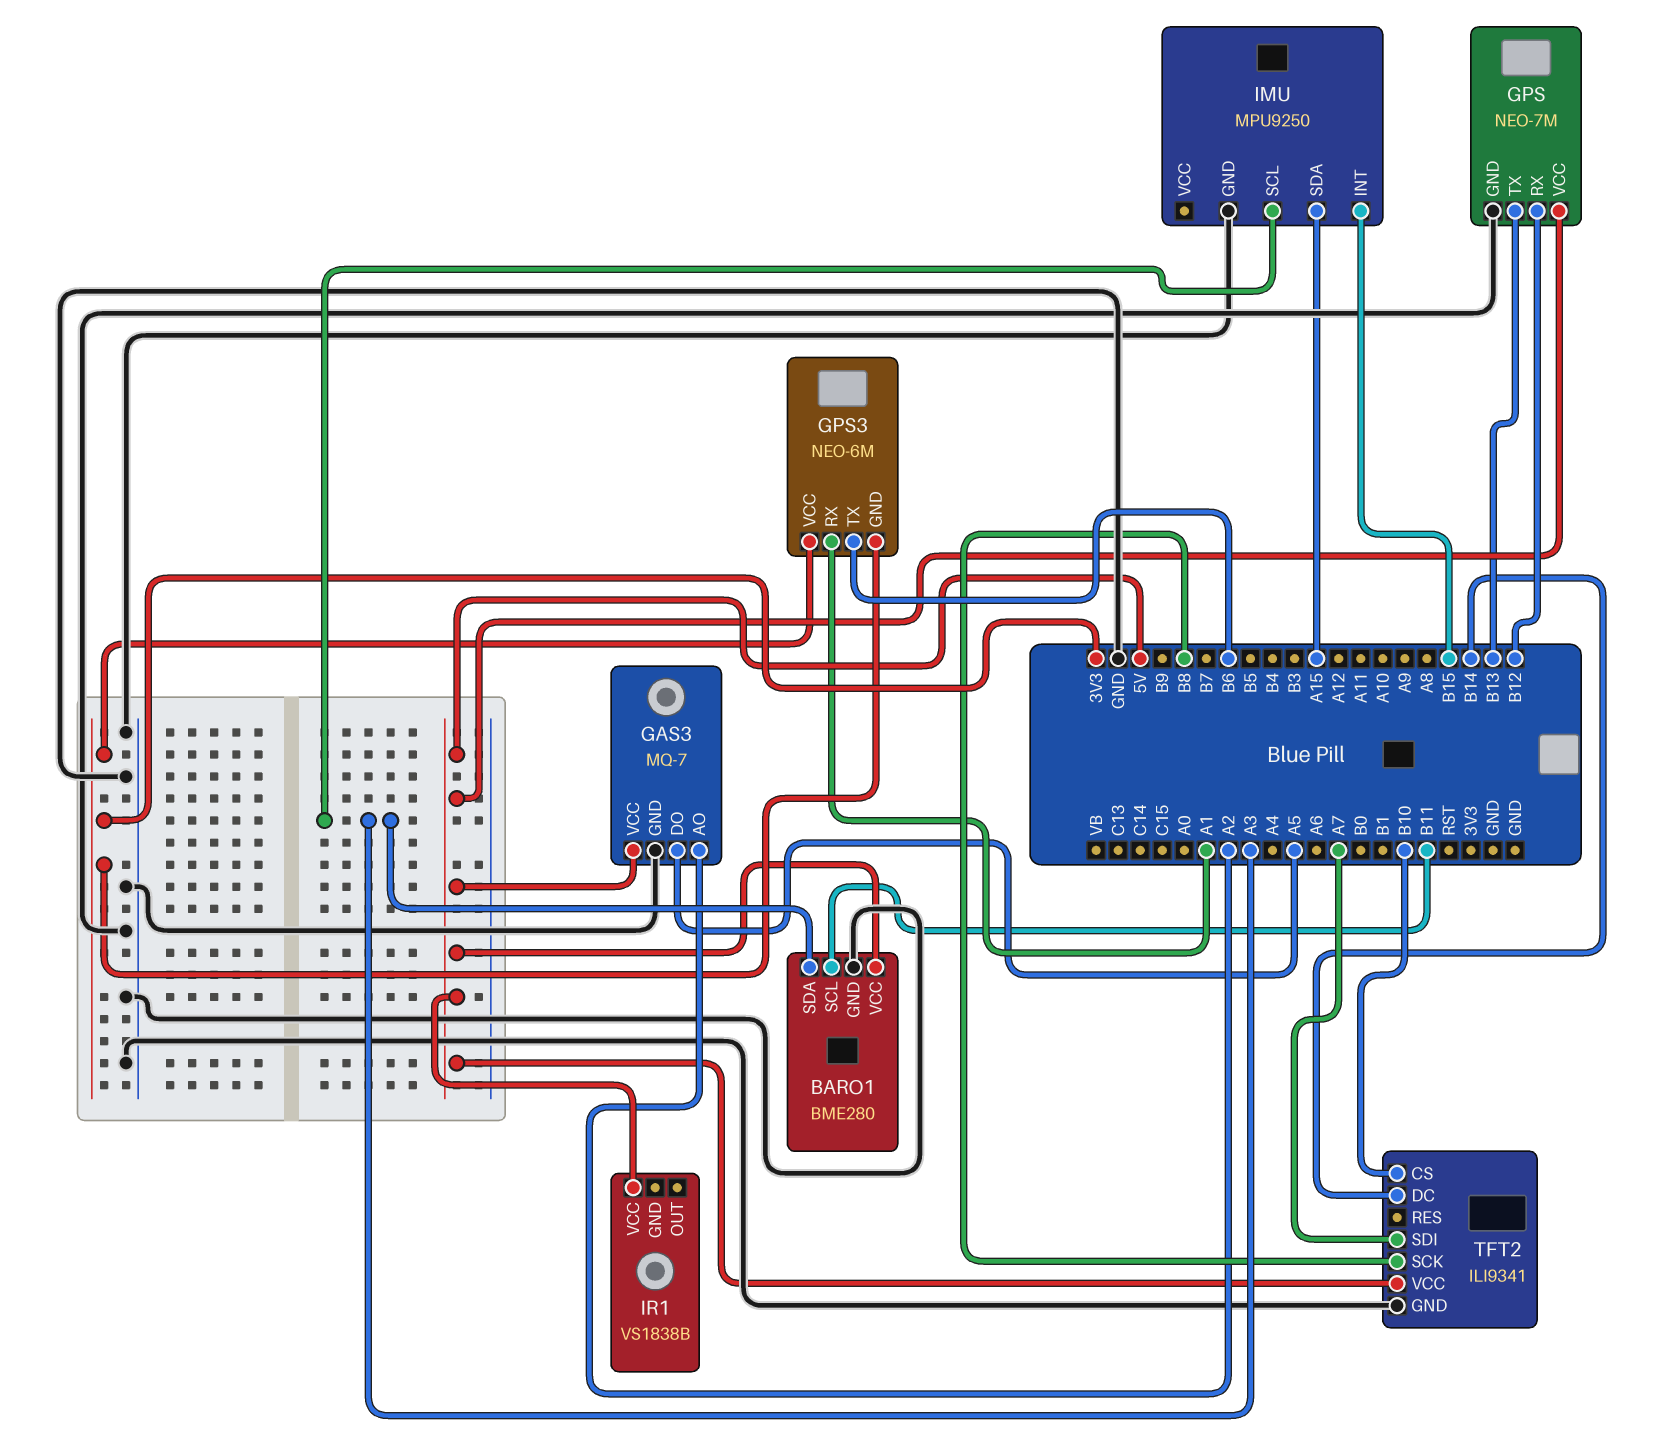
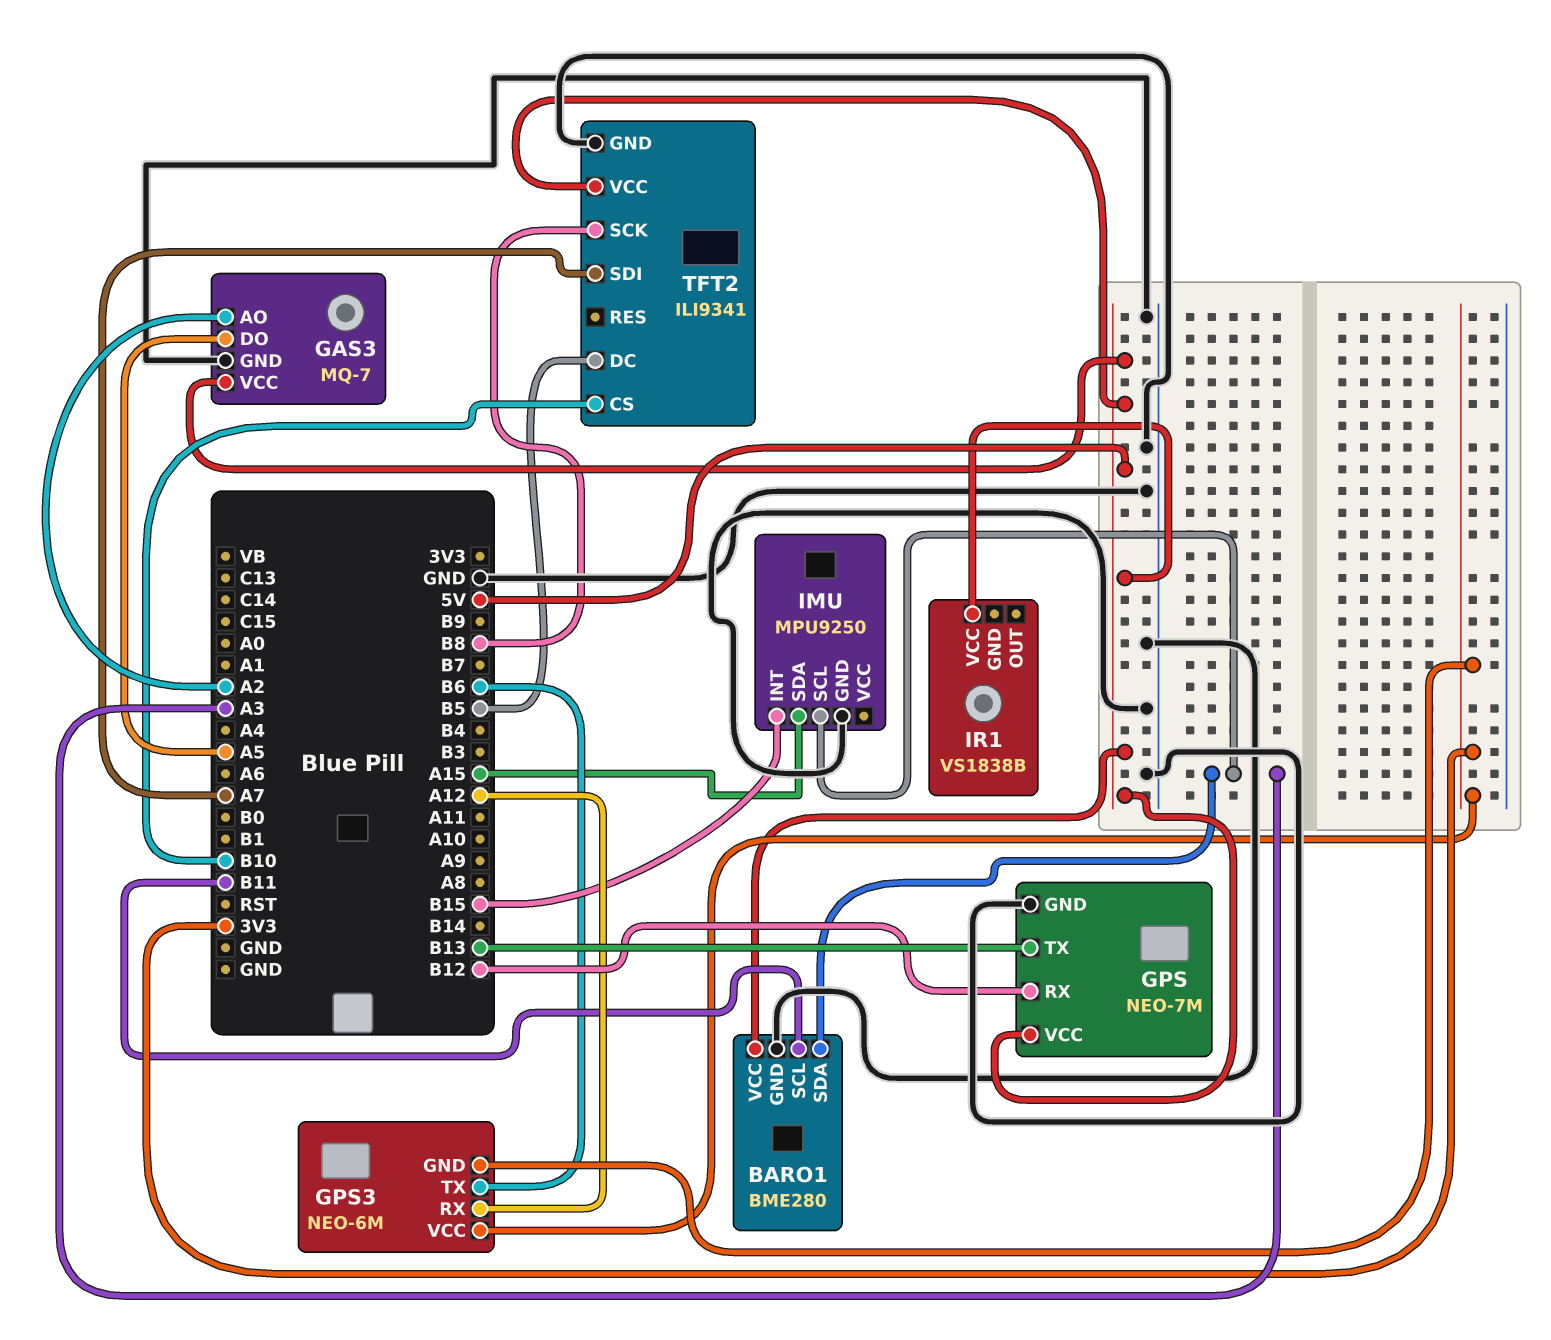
GPS3 pin RX: A1 -> A12
TFT2 pin DC: B14 -> B5

